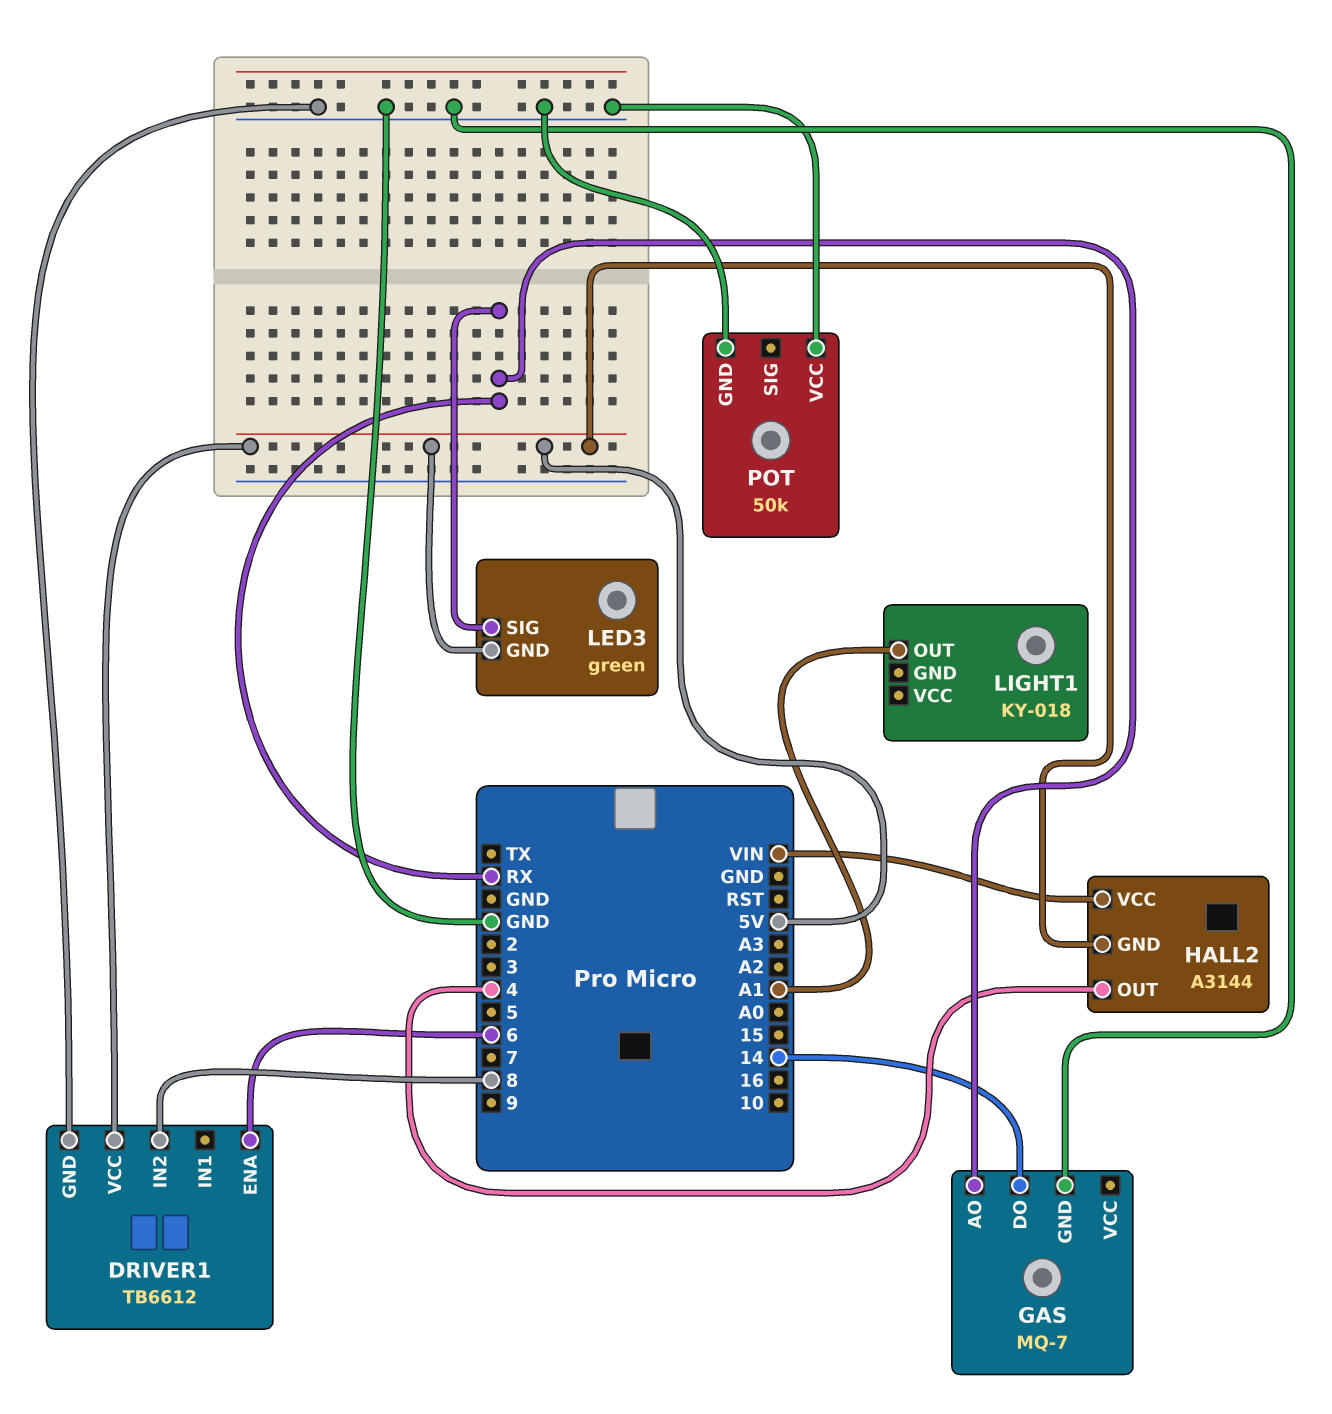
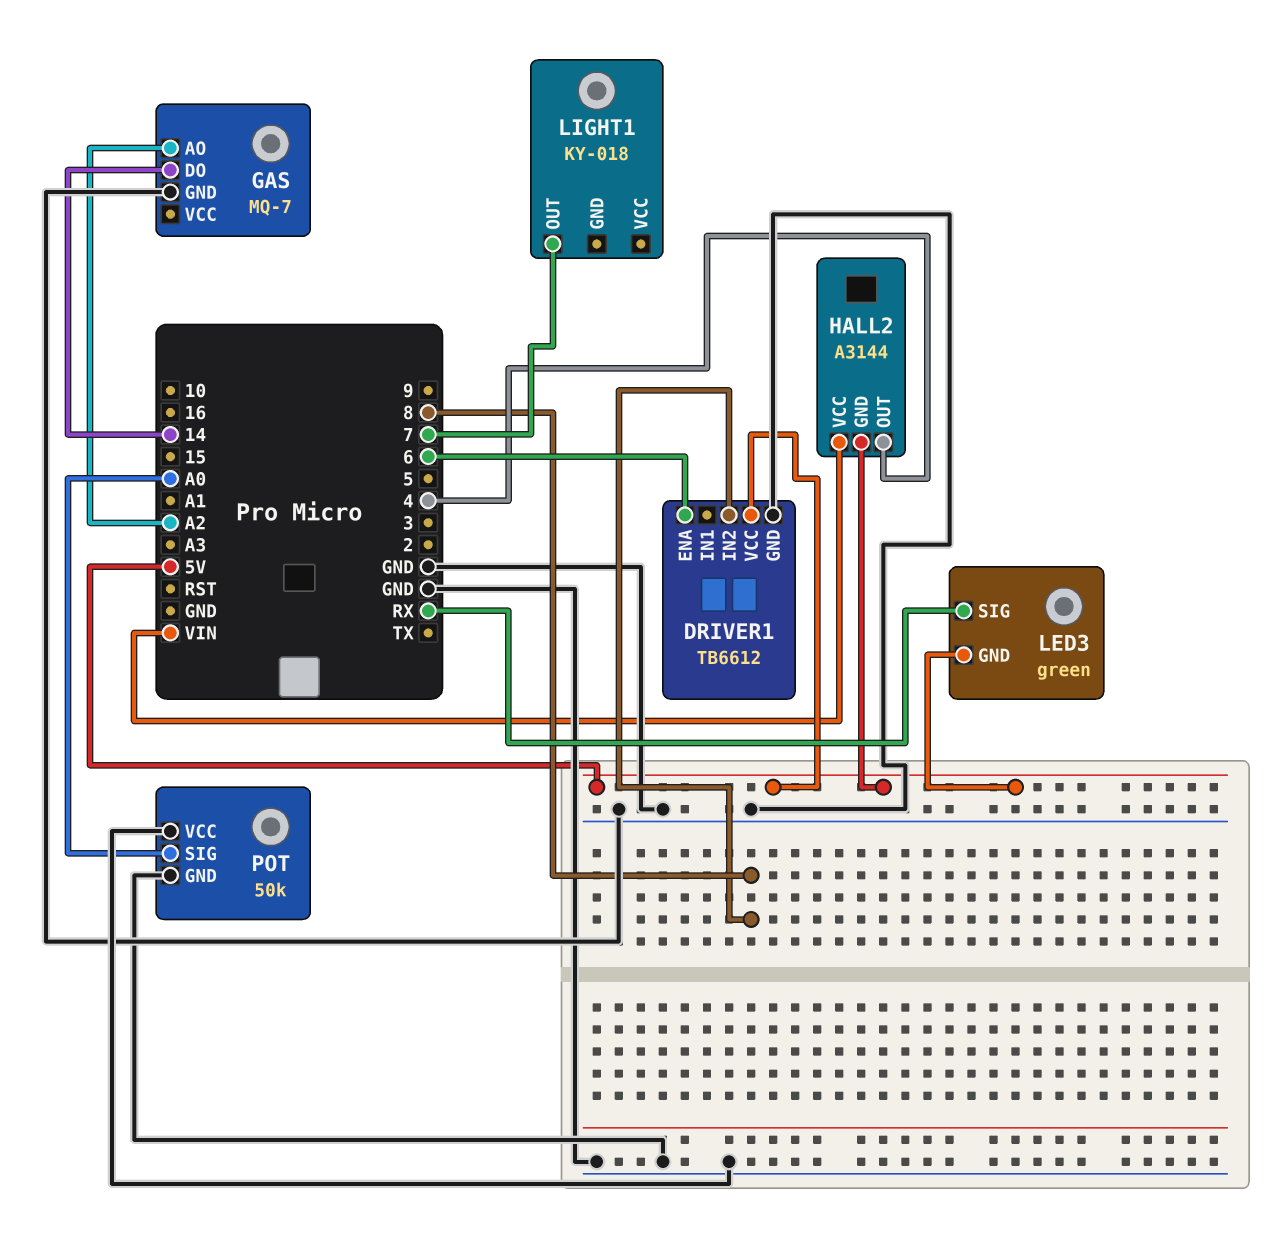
GAS pin AO: RX -> A2
LIGHT1 pin OUT: A1 -> 7
POT pin SIG: none -> A0

